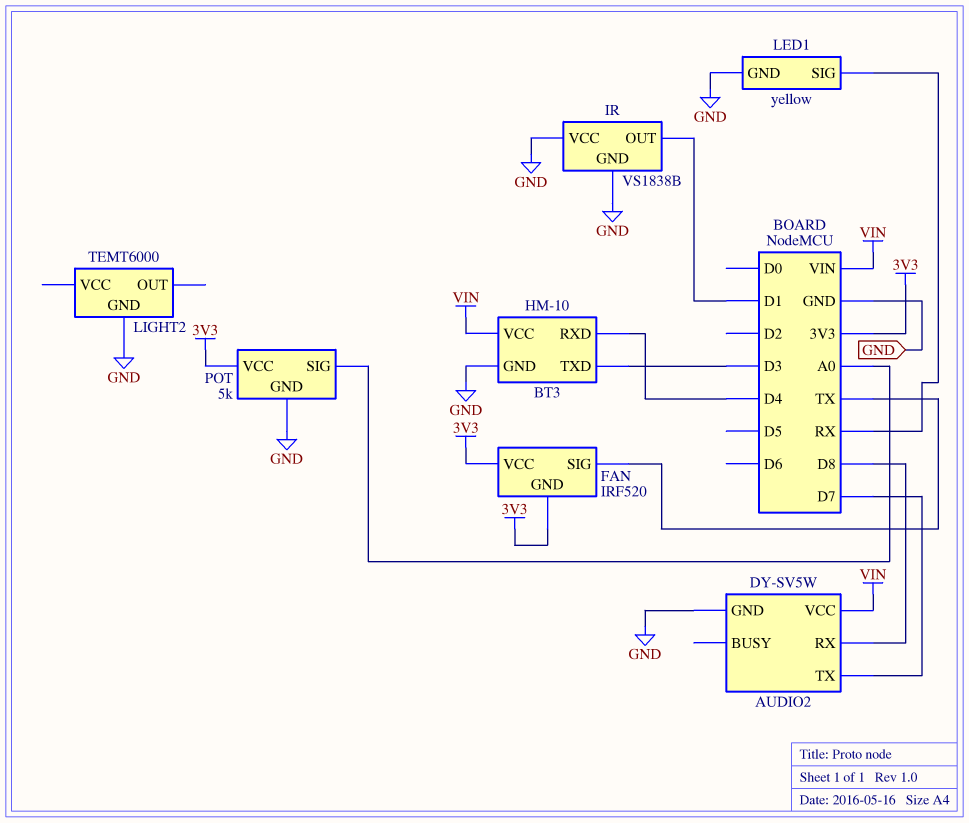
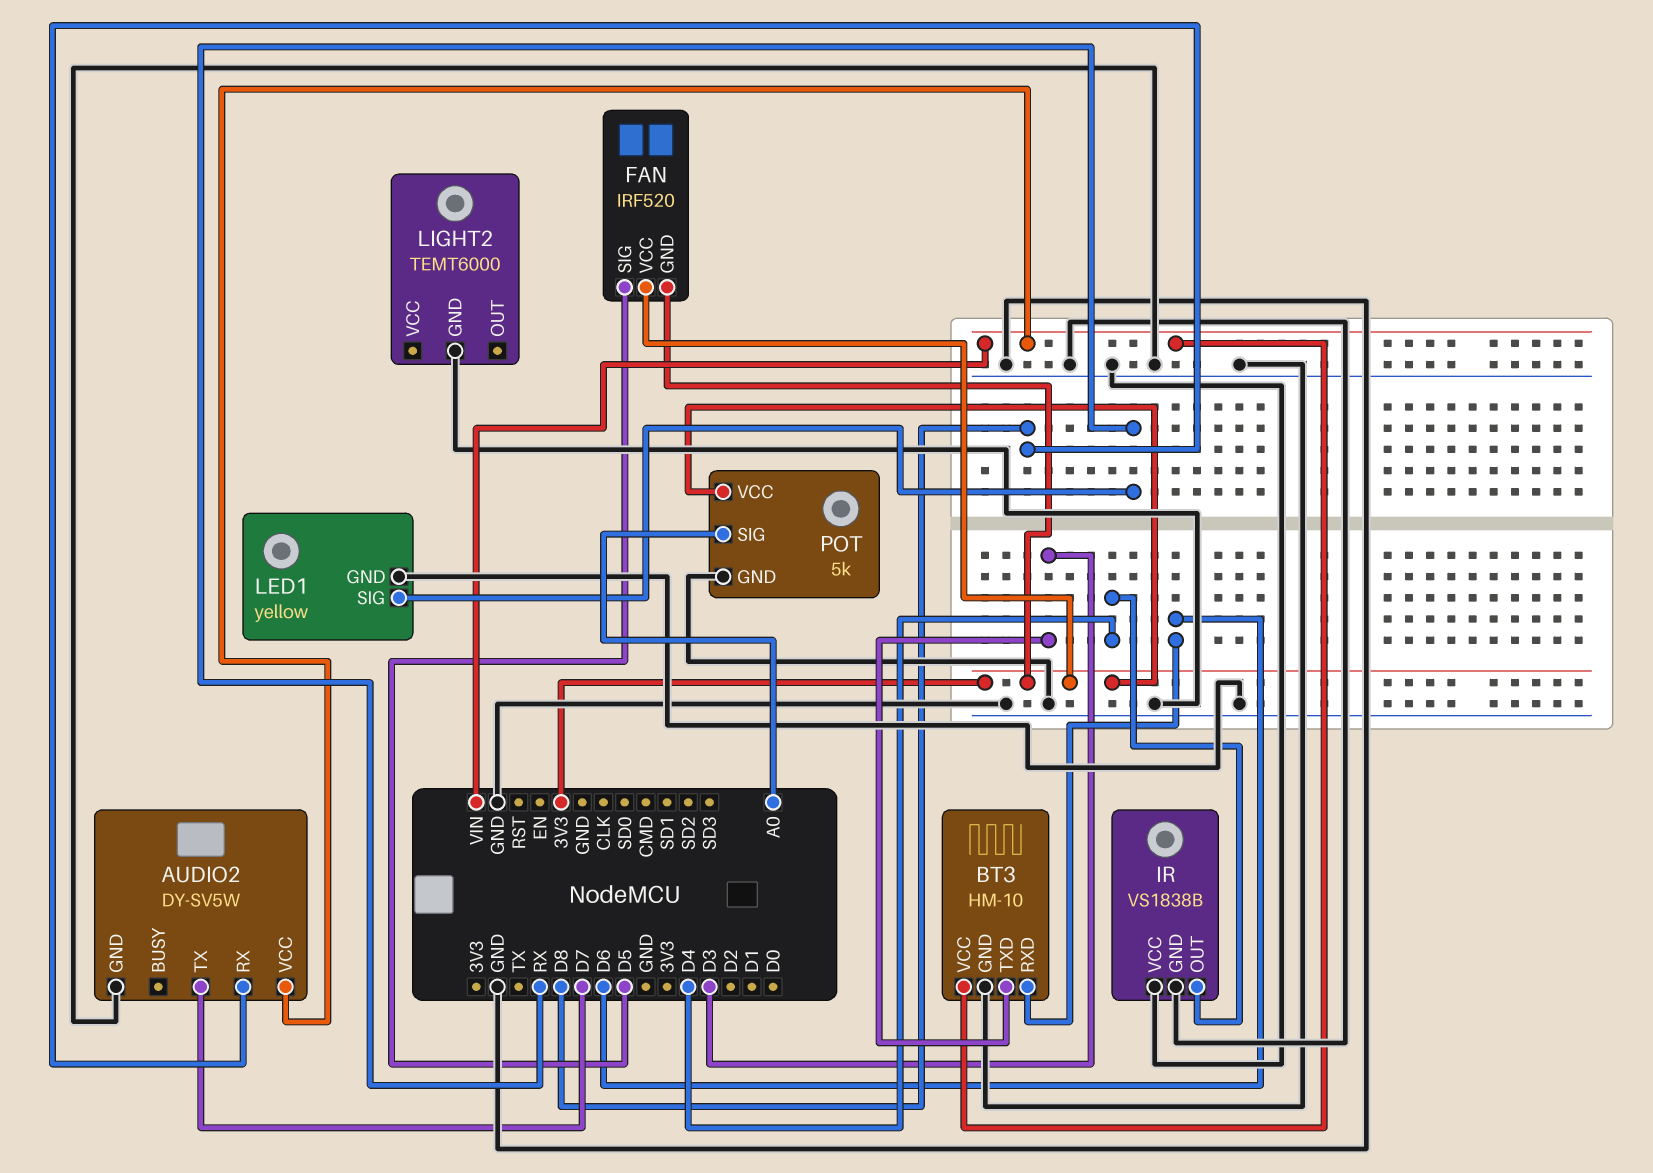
BT3 pin RXD: D4 -> D6
FAN pin SIG: TX -> D5
IR pin OUT: D1 -> D4

